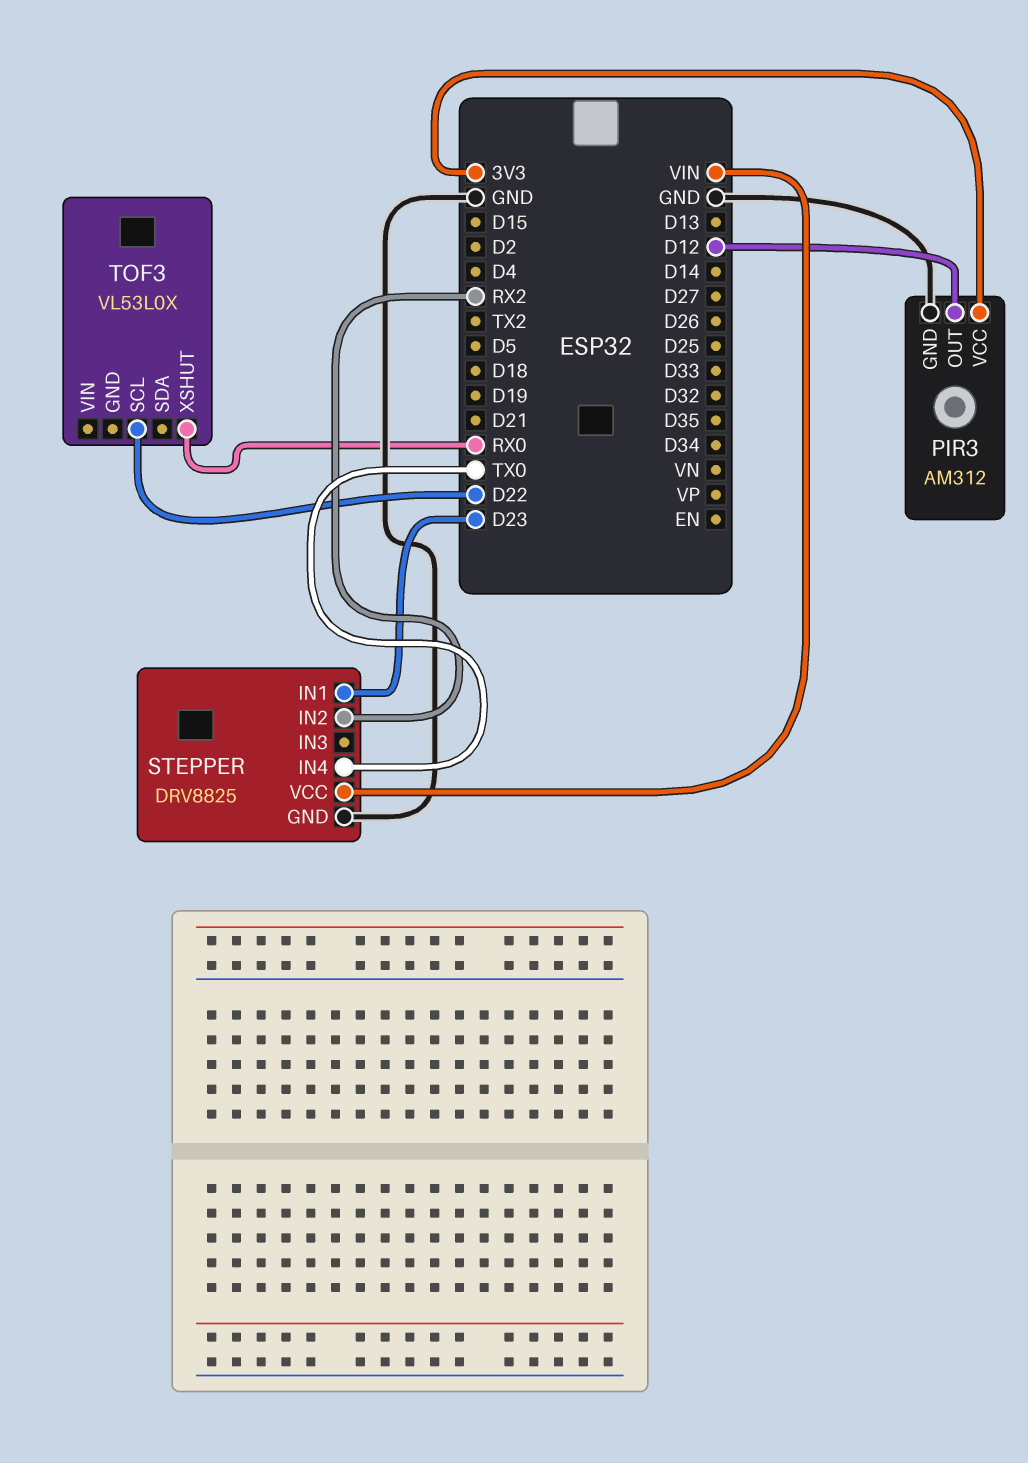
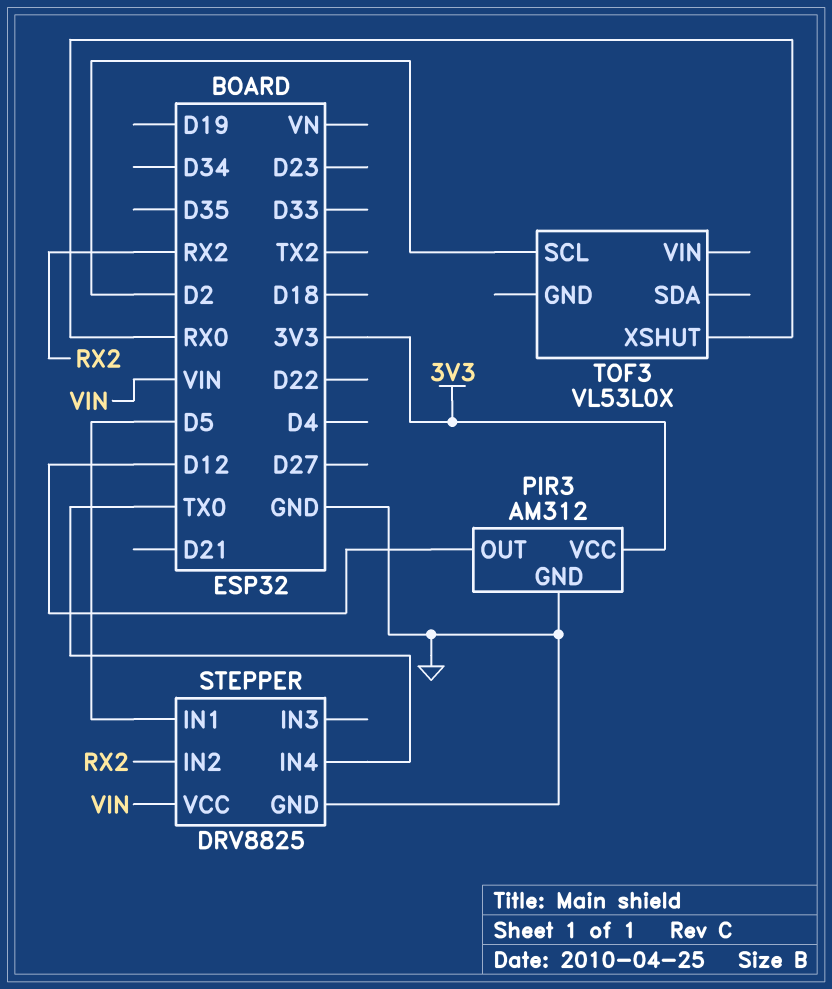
STEPPER pin IN1: D23 -> D5
TOF3 pin SCL: D22 -> D2

